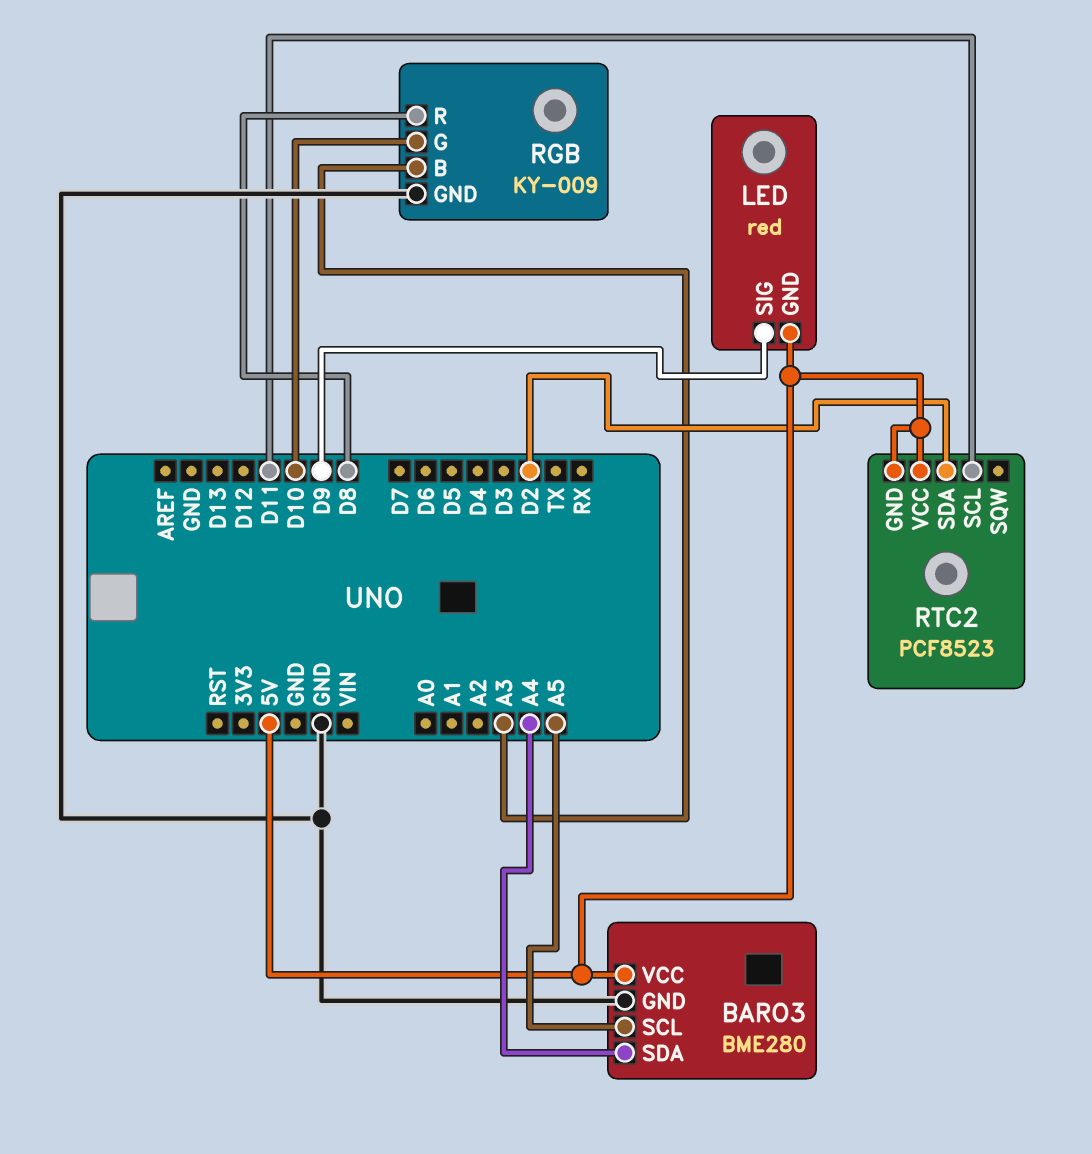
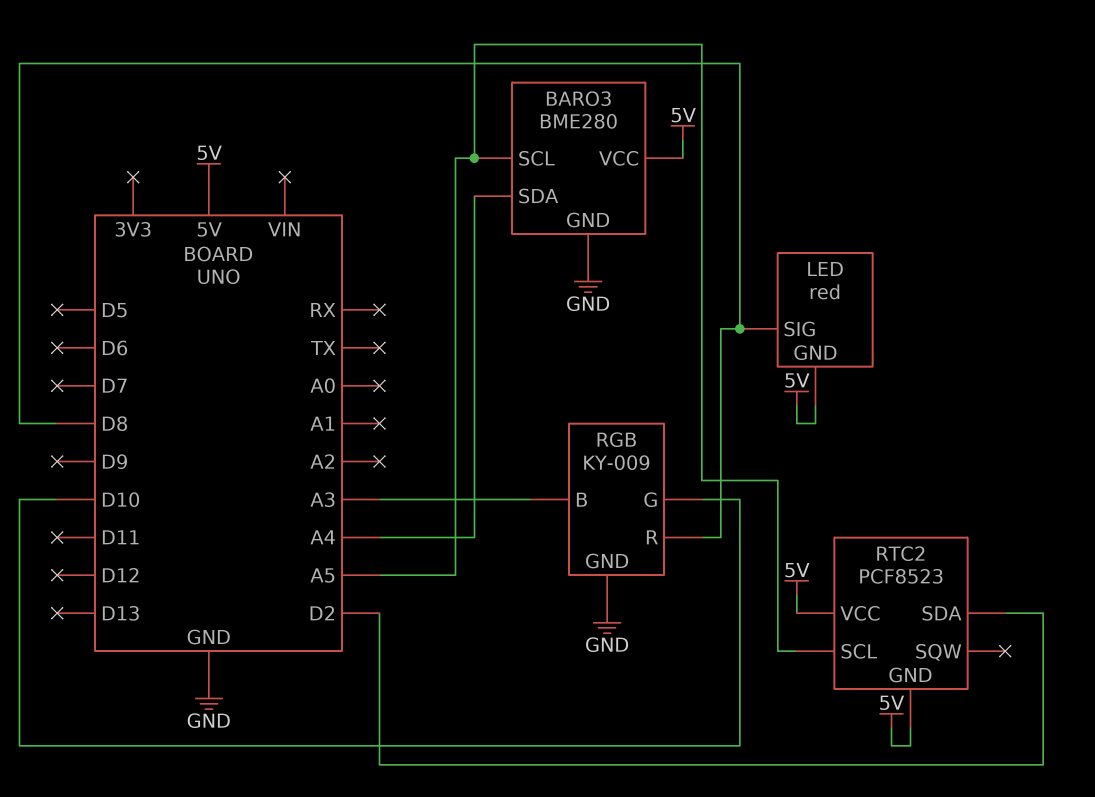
LED pin SIG: D9 -> D8
RTC2 pin SCL: D11 -> A5

